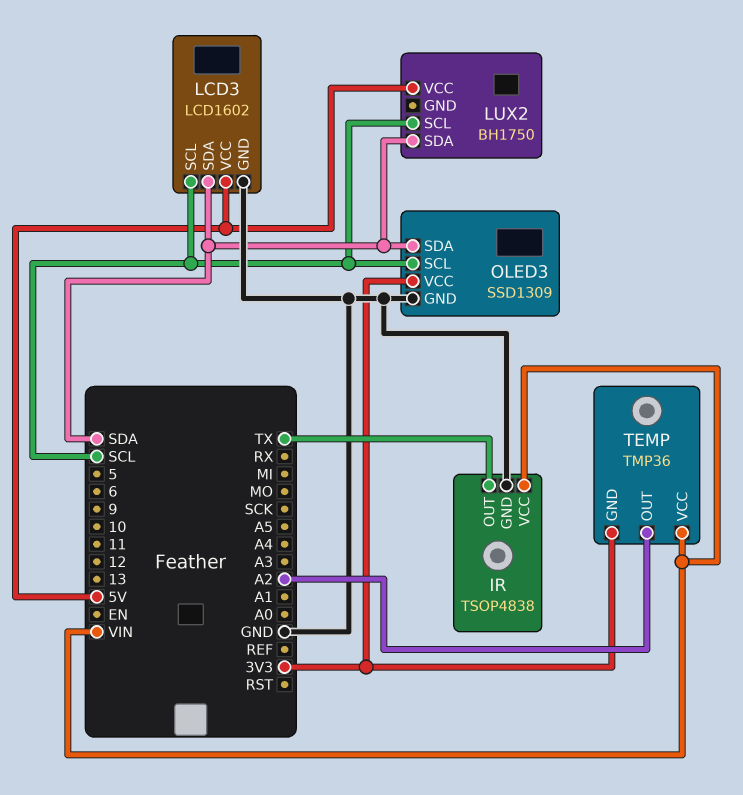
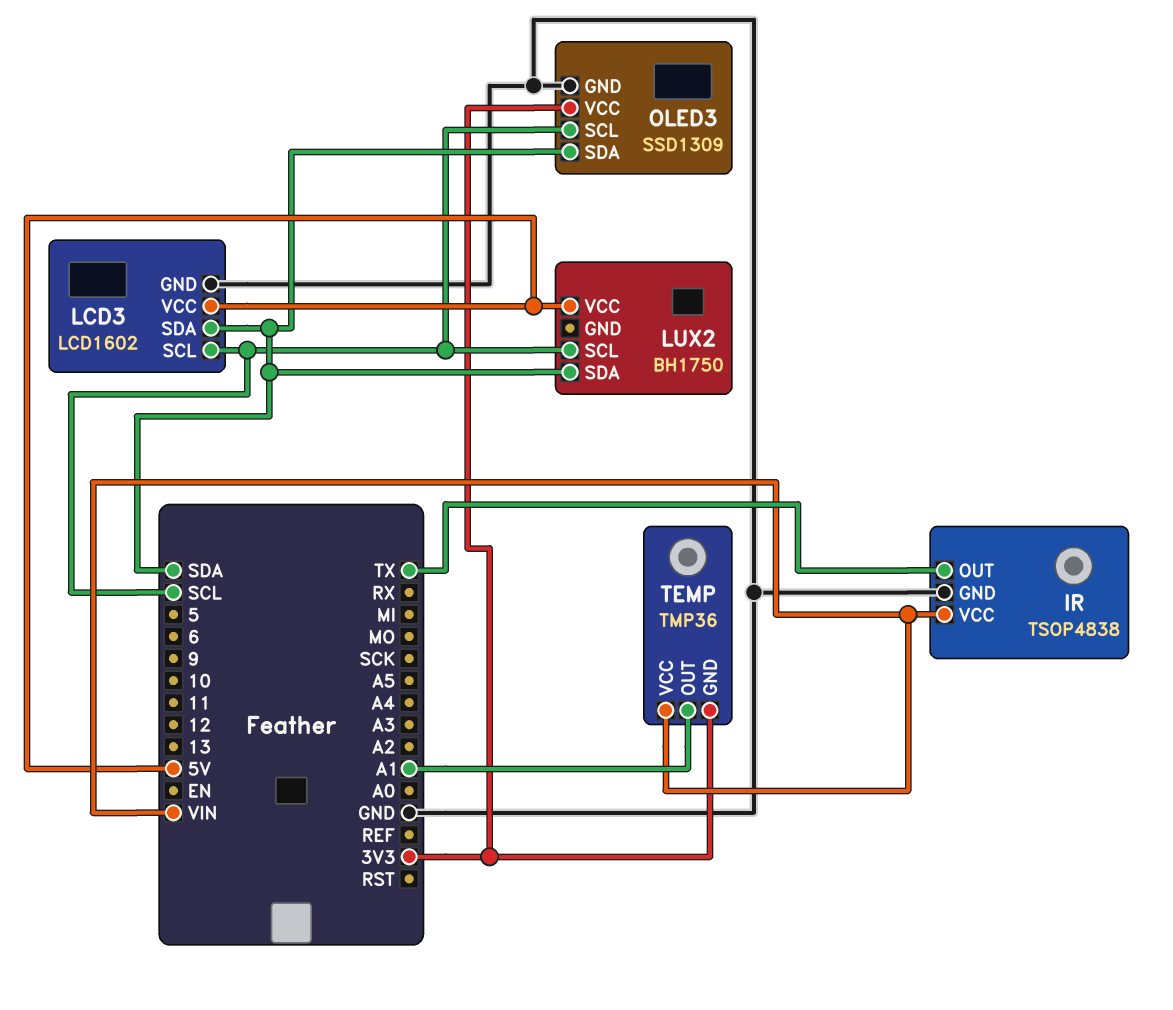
TEMP pin OUT: A2 -> A1

